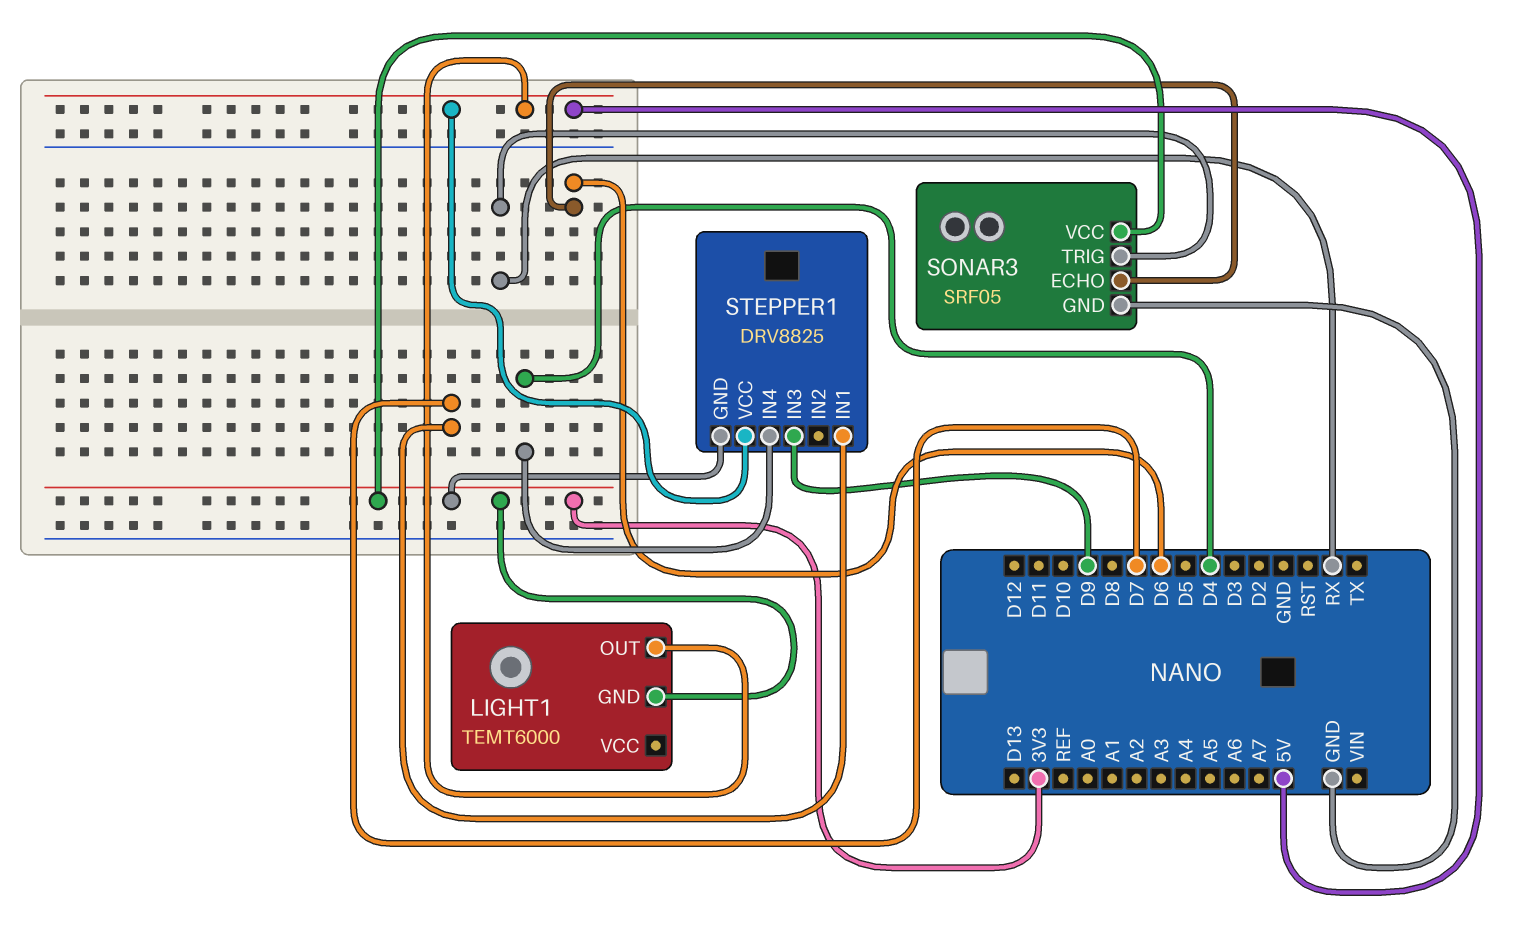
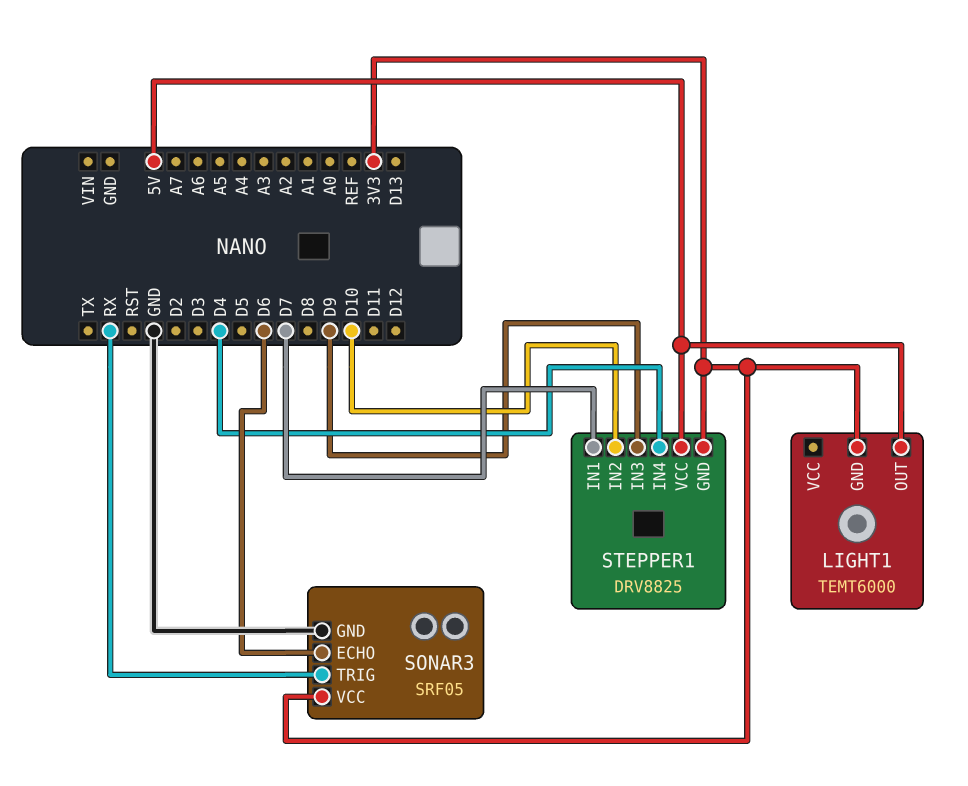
STEPPER1 pin IN2: none -> D10

